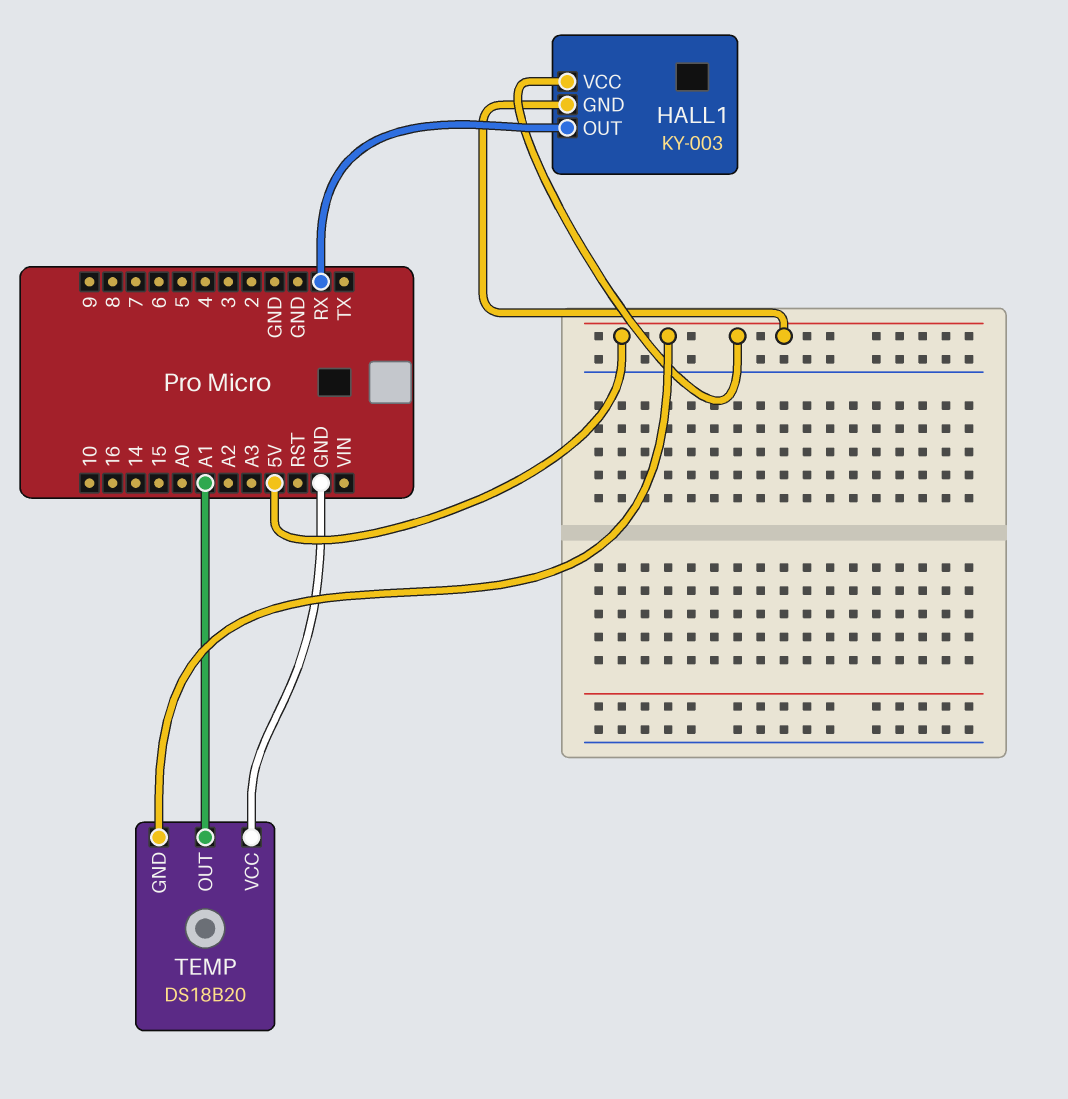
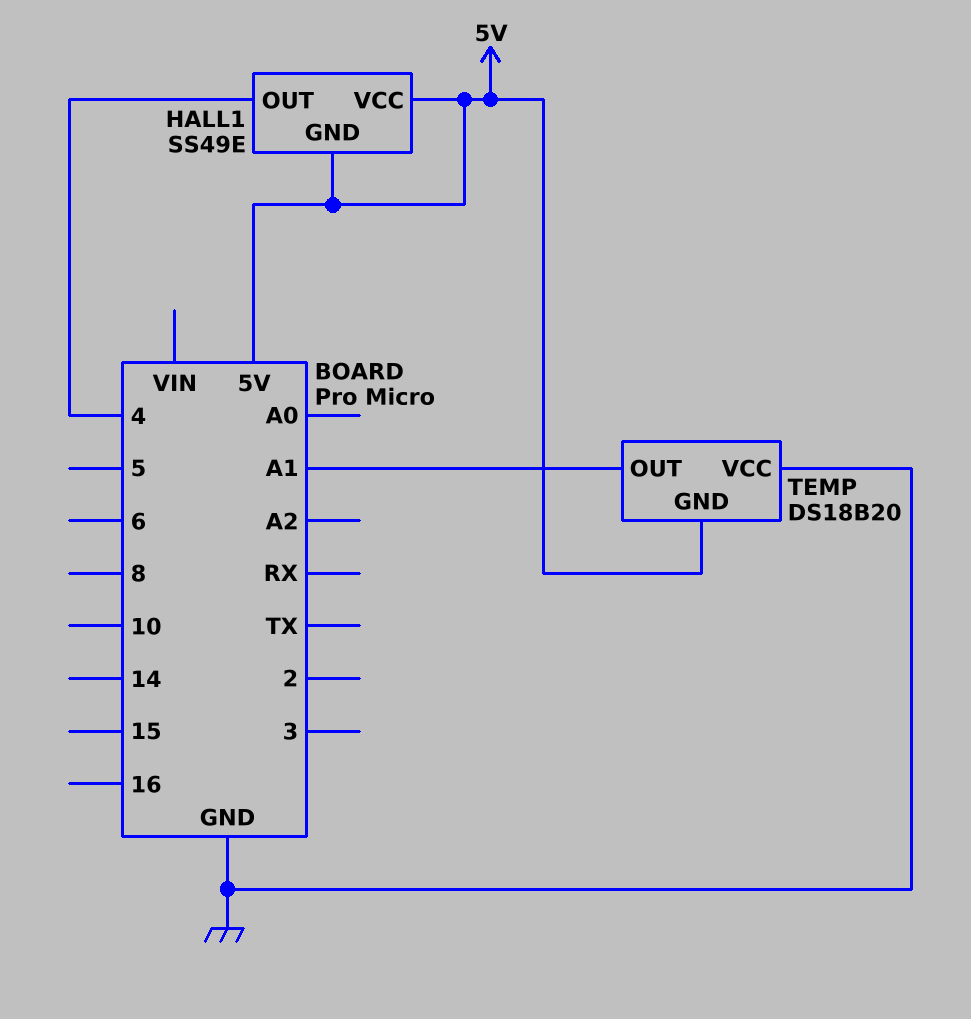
HALL1: KY-003 -> SS49E
HALL1 pin OUT: RX -> 4

